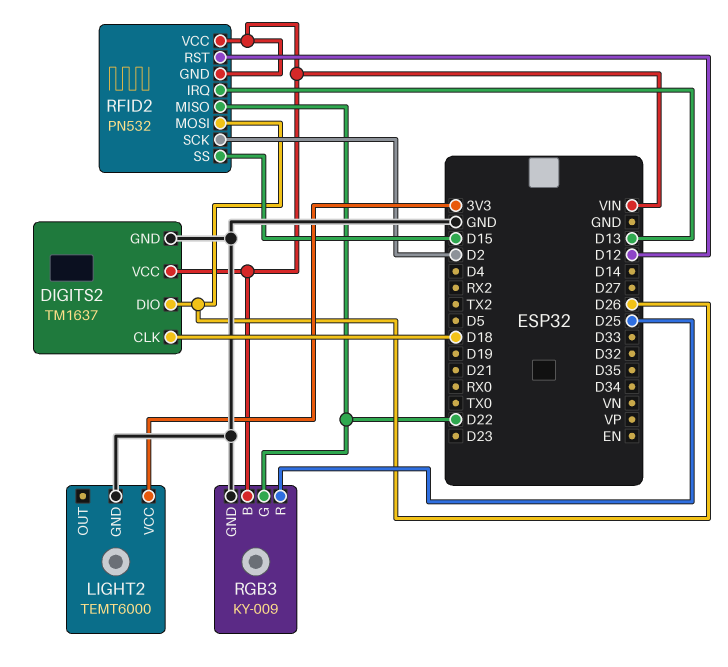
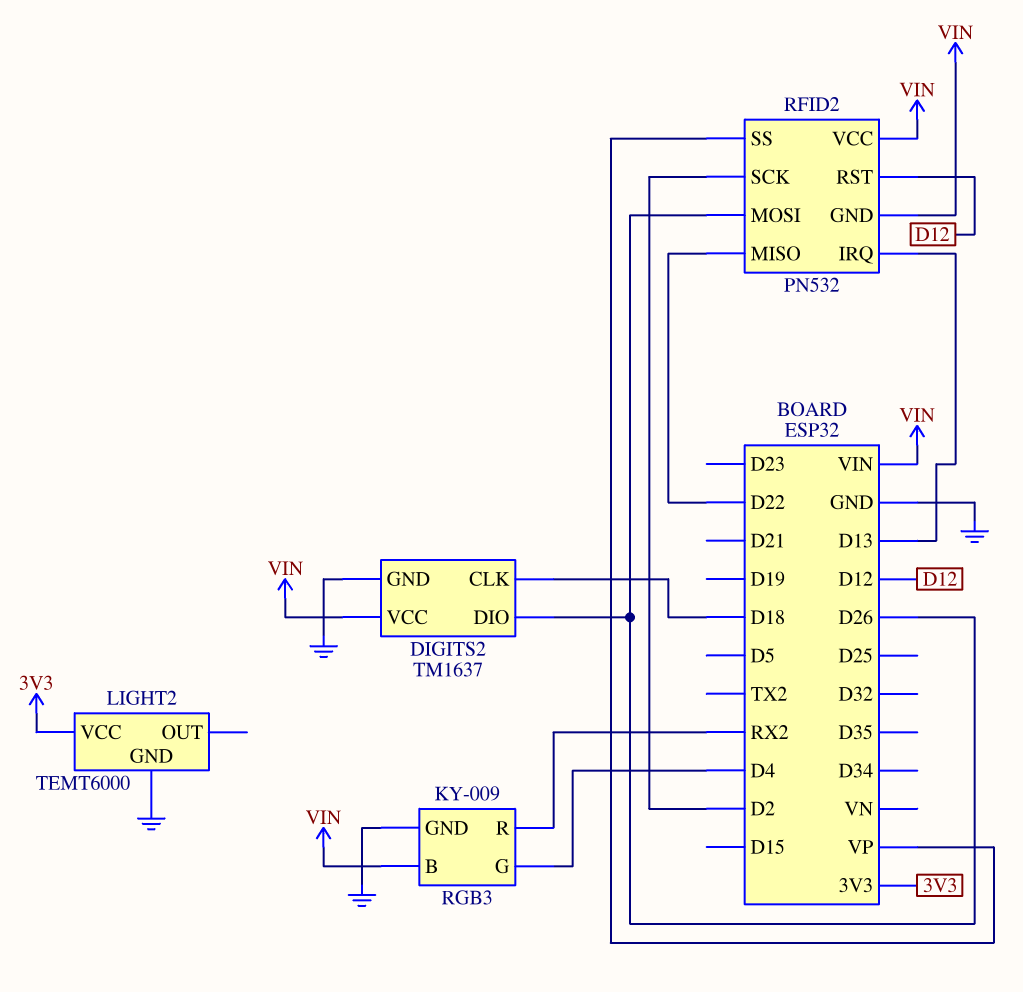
RFID2 pin SS: D15 -> VP
RGB3 pin G: D22 -> D4
RGB3 pin R: D25 -> RX2

